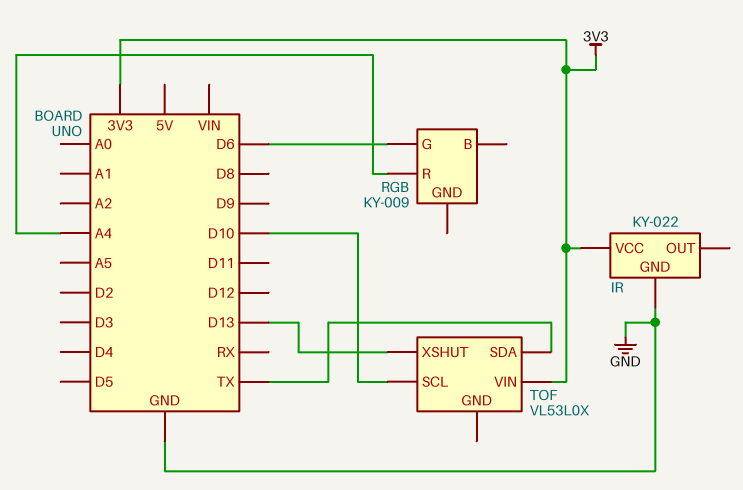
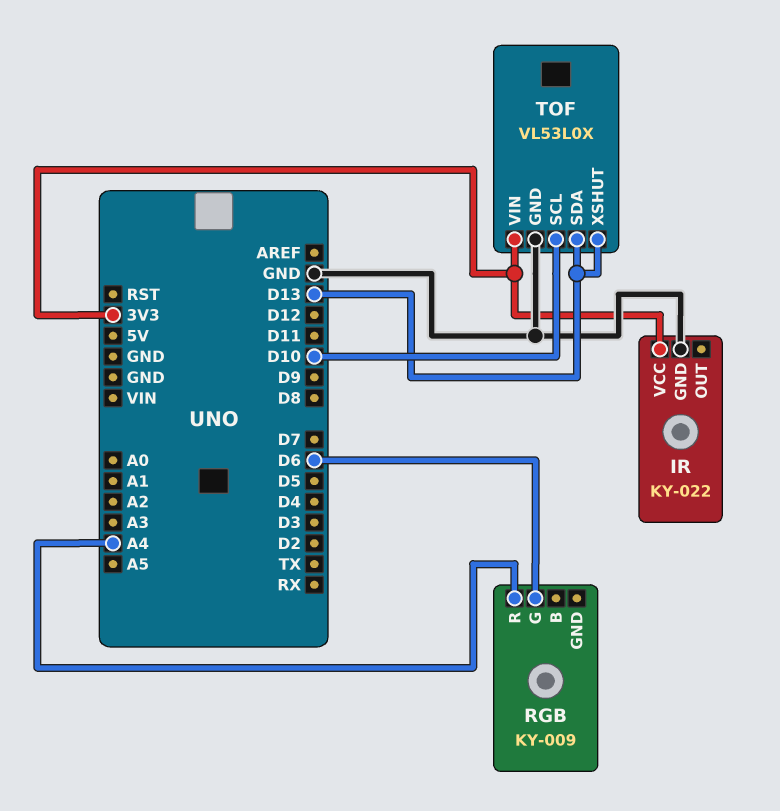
TOF pin GND: none -> GND
TOF pin SDA: TX -> D13

